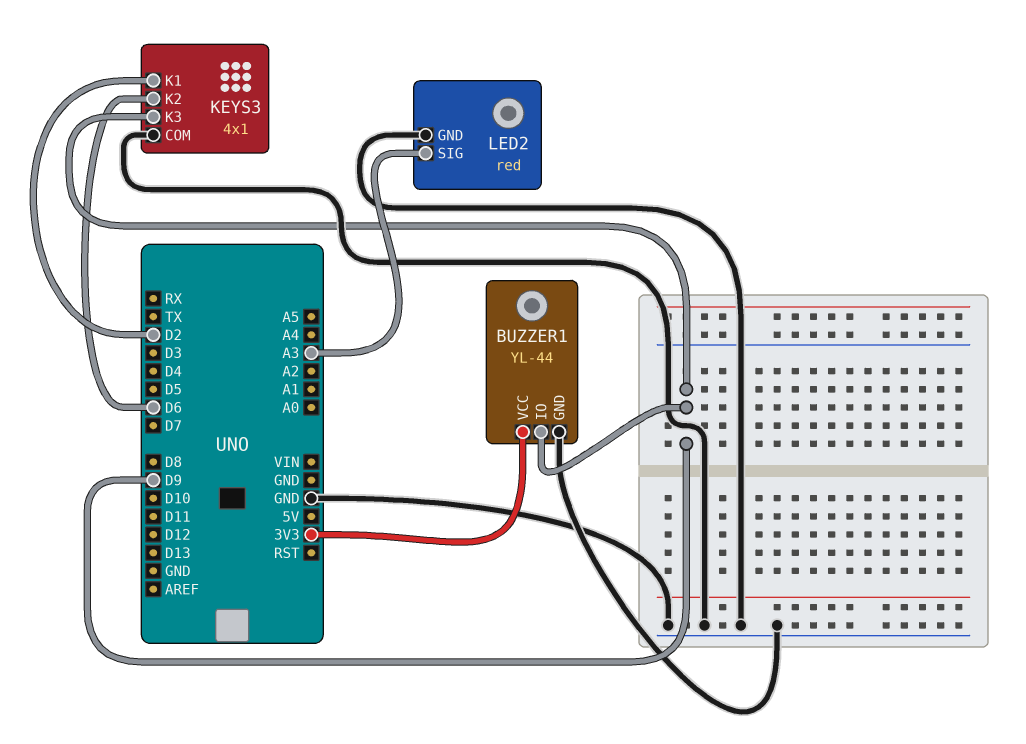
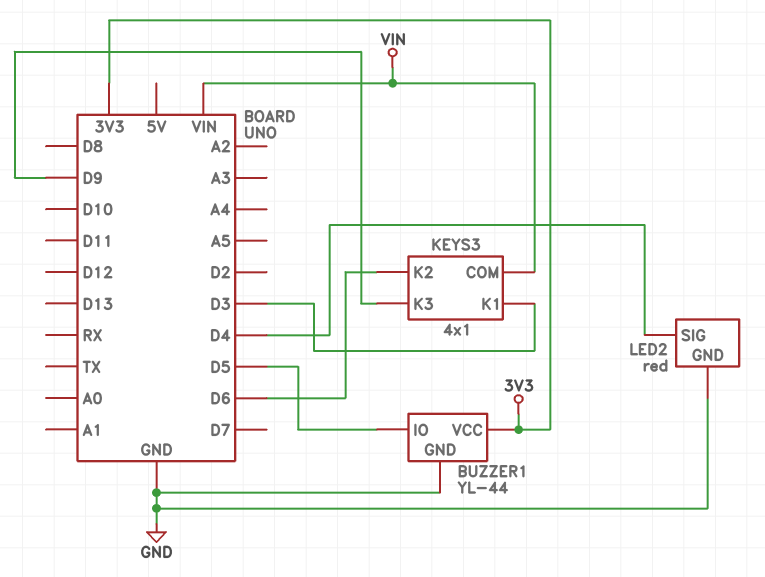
BUZZER1 pin IO: D9 -> D5
KEYS3 pin COM: GND -> VIN
KEYS3 pin K1: D2 -> D3
LED2 pin SIG: A3 -> D4

